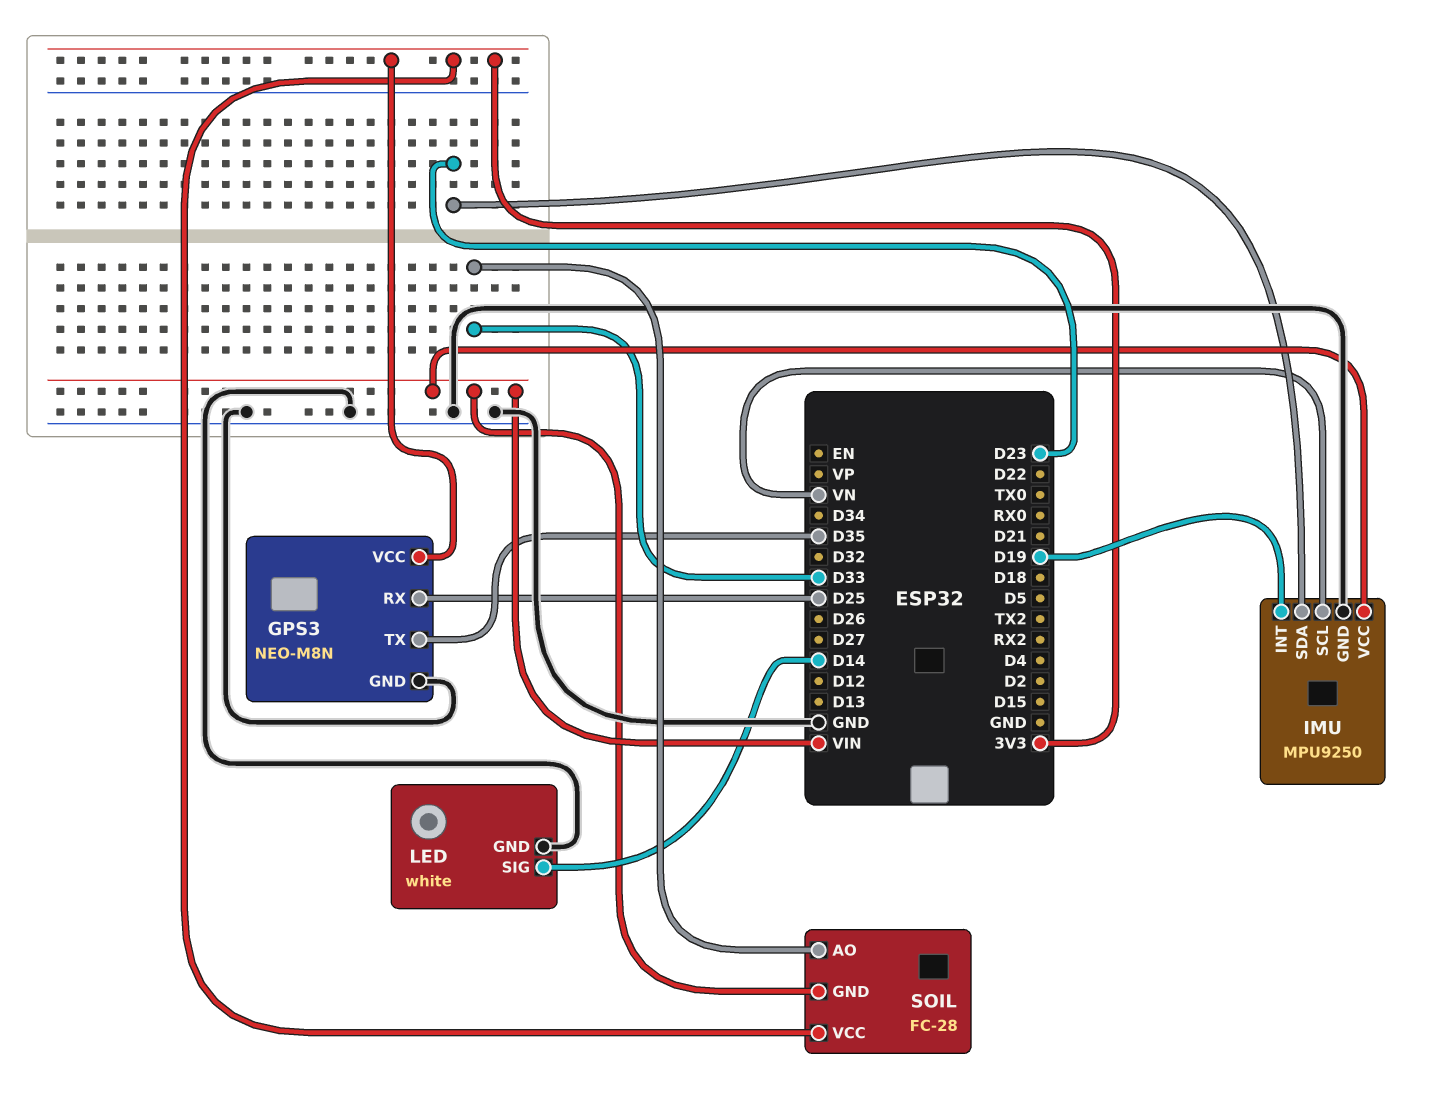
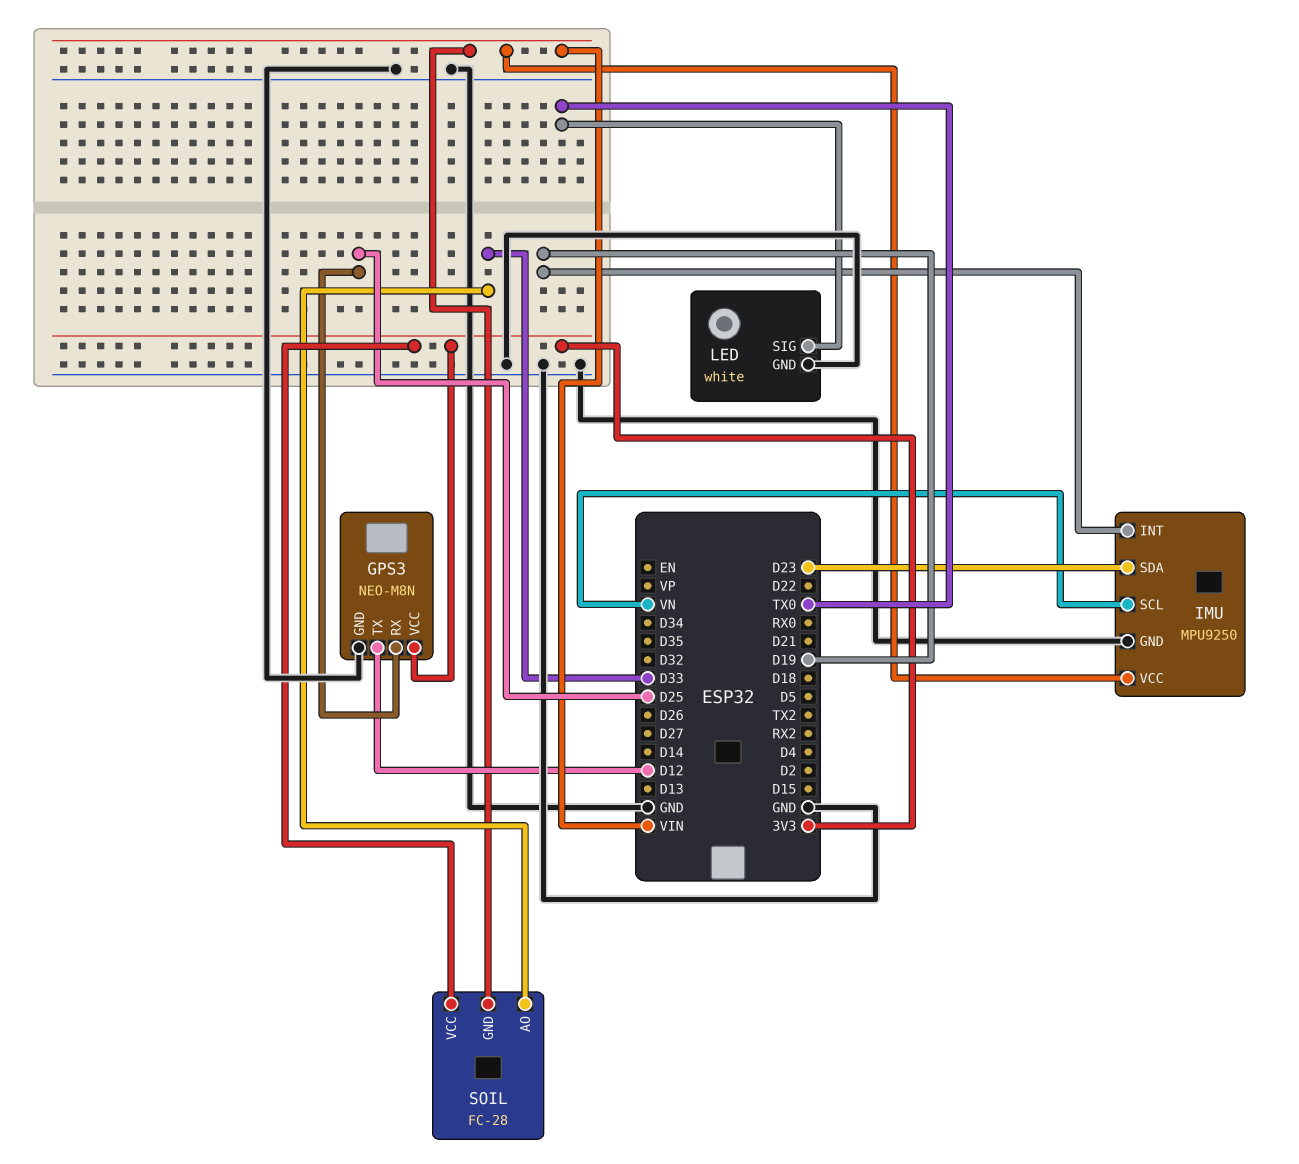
GPS3 pin TX: D35 -> D12
LED pin SIG: D14 -> TX0

